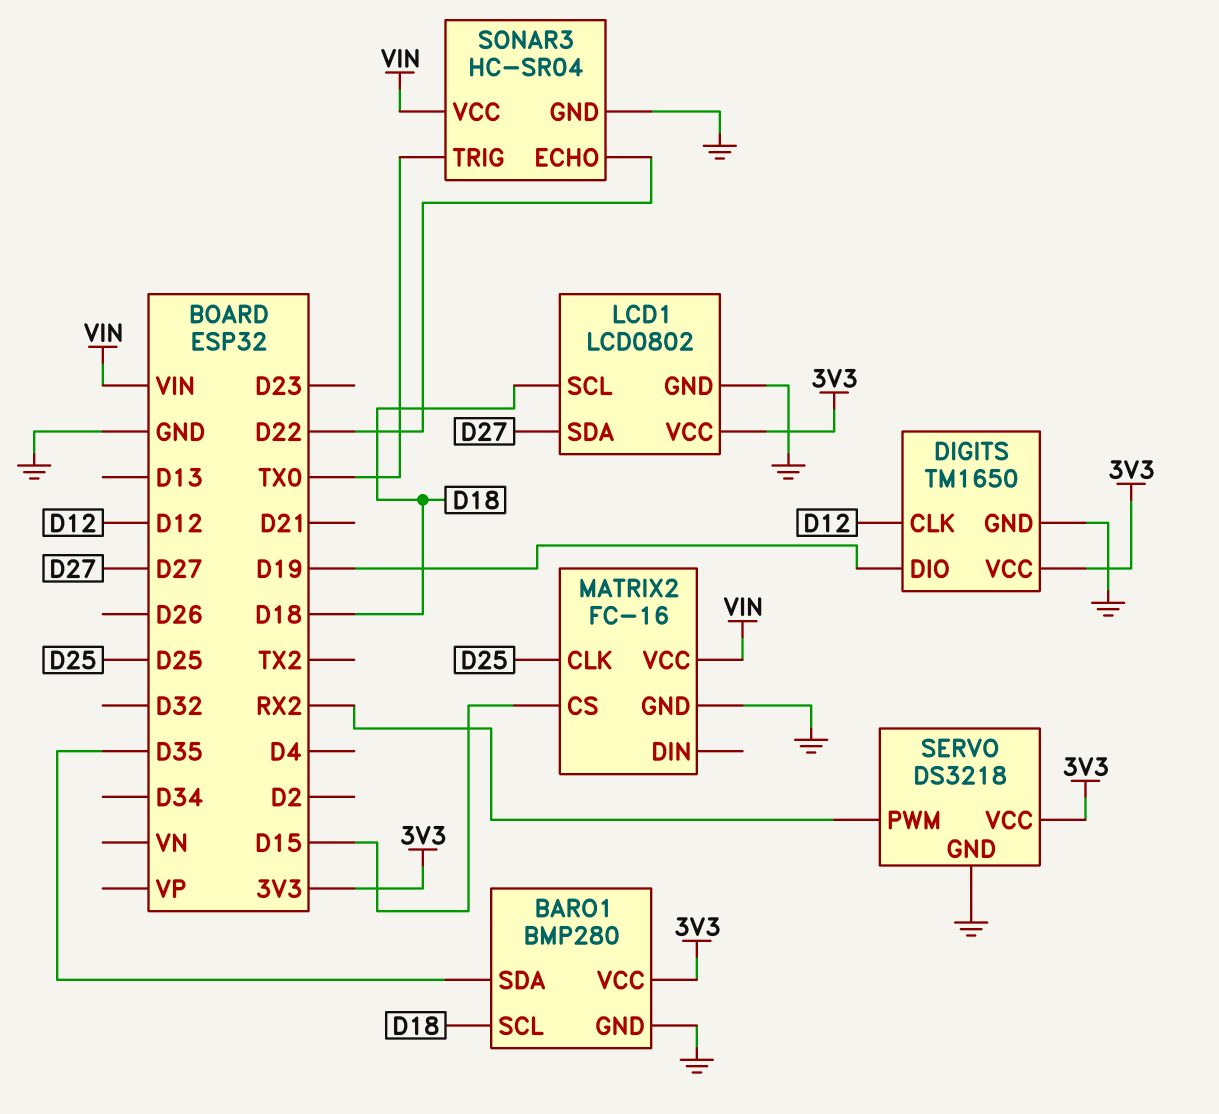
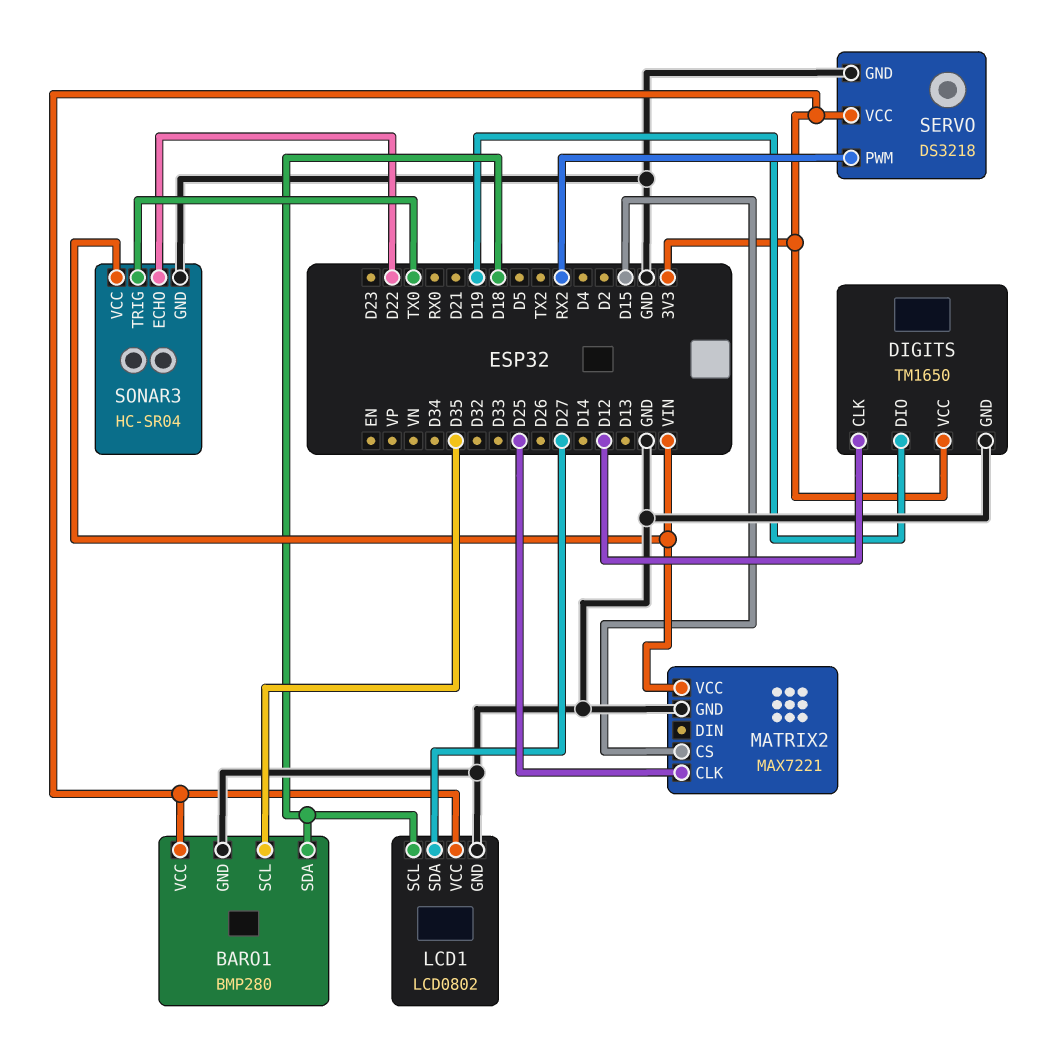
BARO1 pin SCL: D18 -> D35
BARO1 pin SDA: D35 -> D18
MATRIX2: FC-16 -> MAX7221

